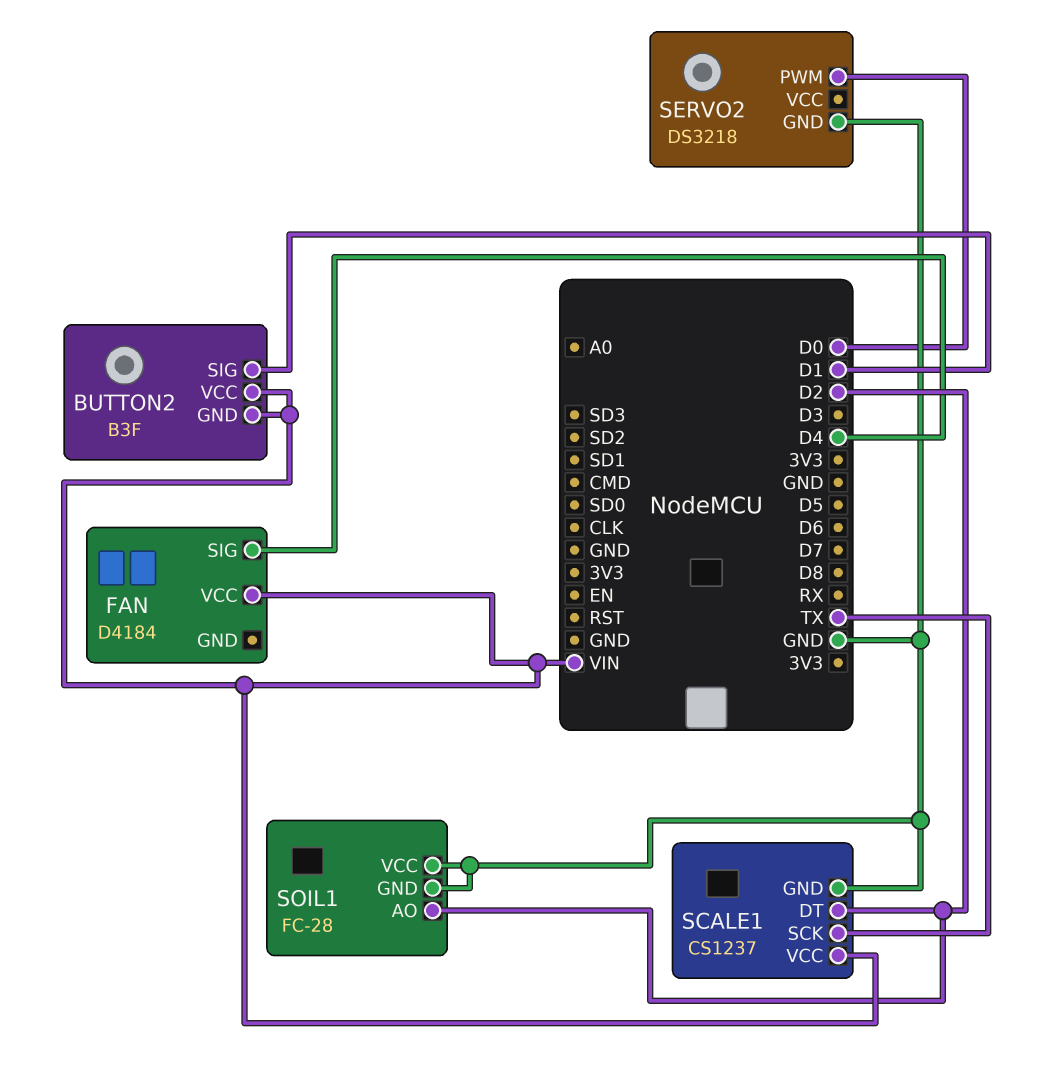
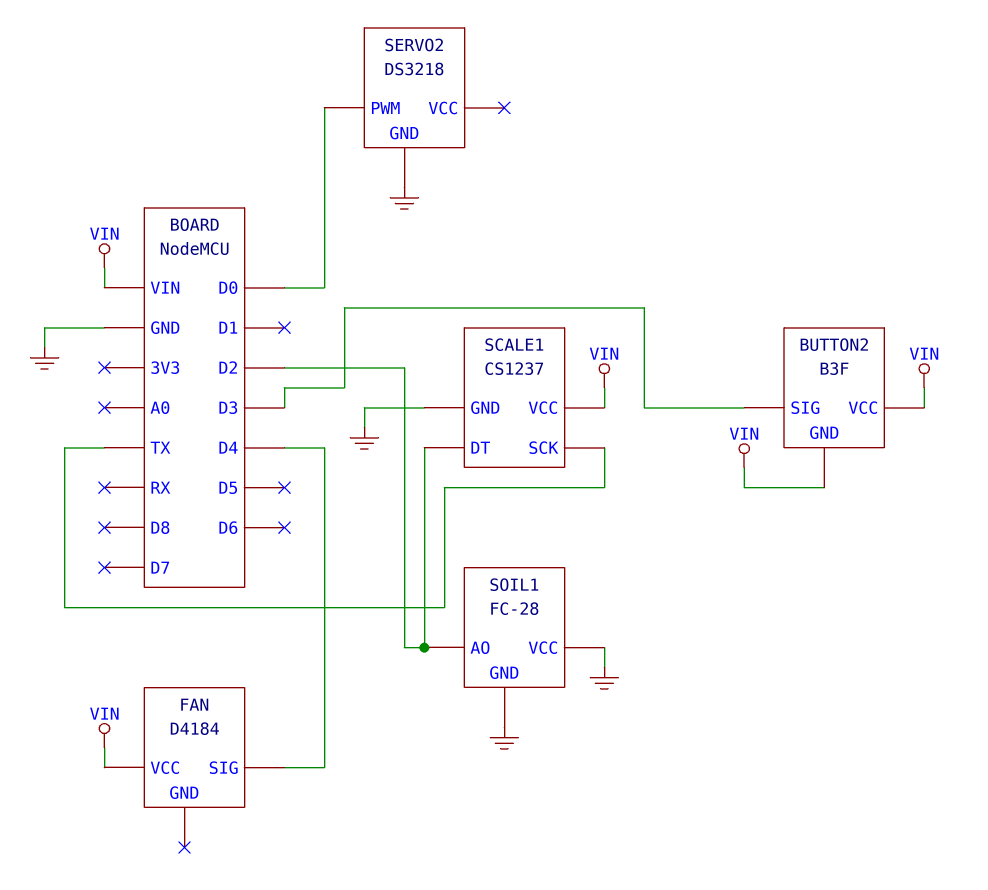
BUTTON2 pin SIG: D1 -> D3

